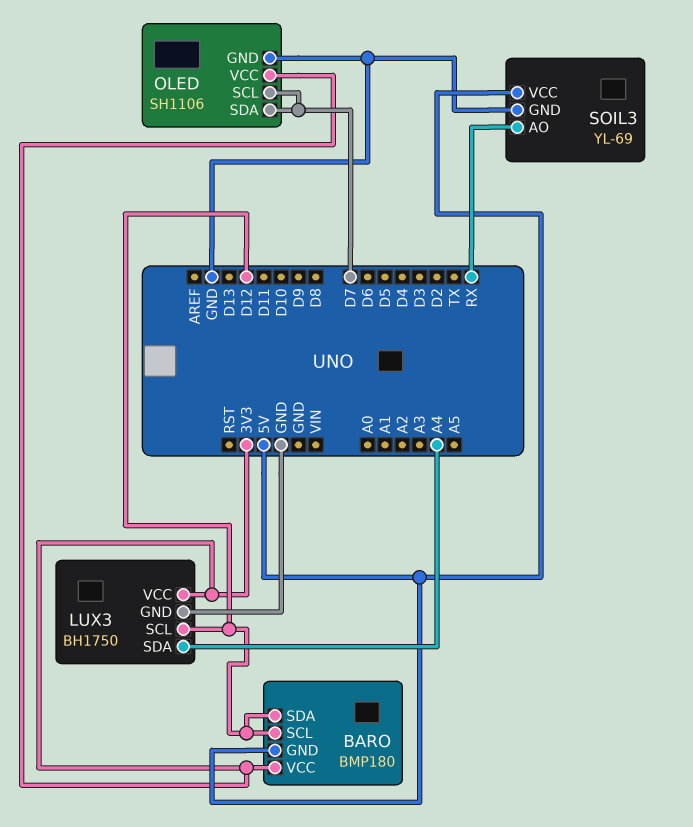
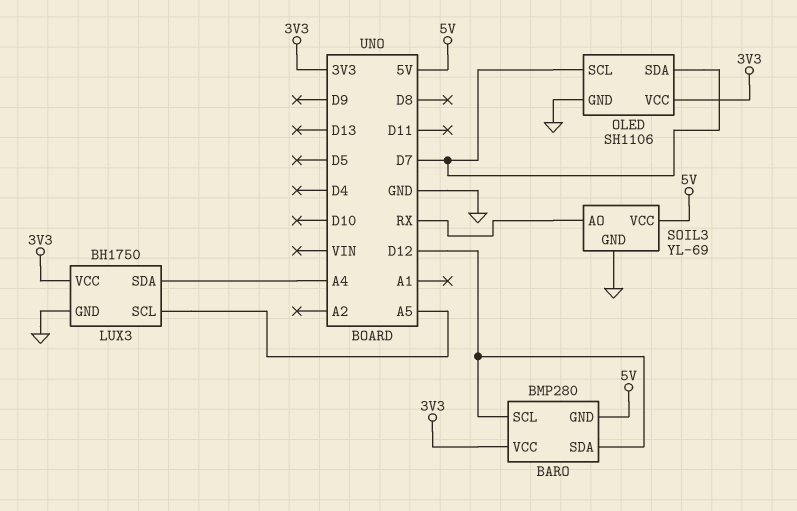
BARO: BMP180 -> BMP280
LUX3 pin SCL: D12 -> A5

